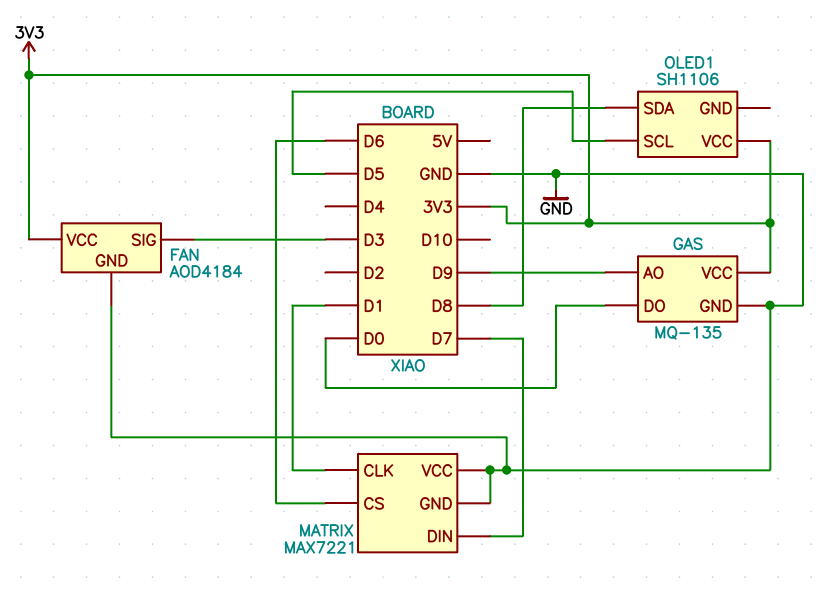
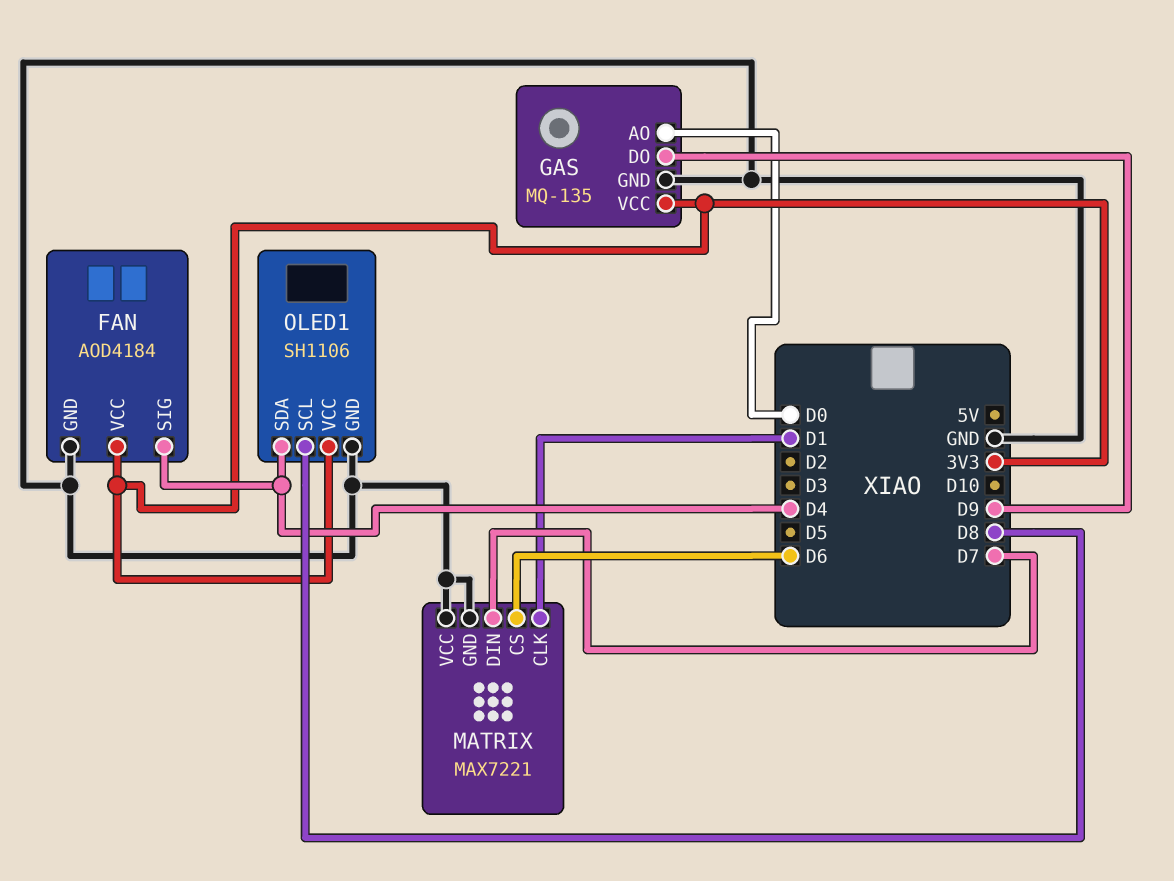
FAN pin SIG: D3 -> D4
GAS pin AO: D9 -> D0
GAS pin DO: D0 -> D9
OLED1 pin GND: none -> GND
OLED1 pin SCL: D5 -> D8
OLED1 pin SDA: D8 -> D4

